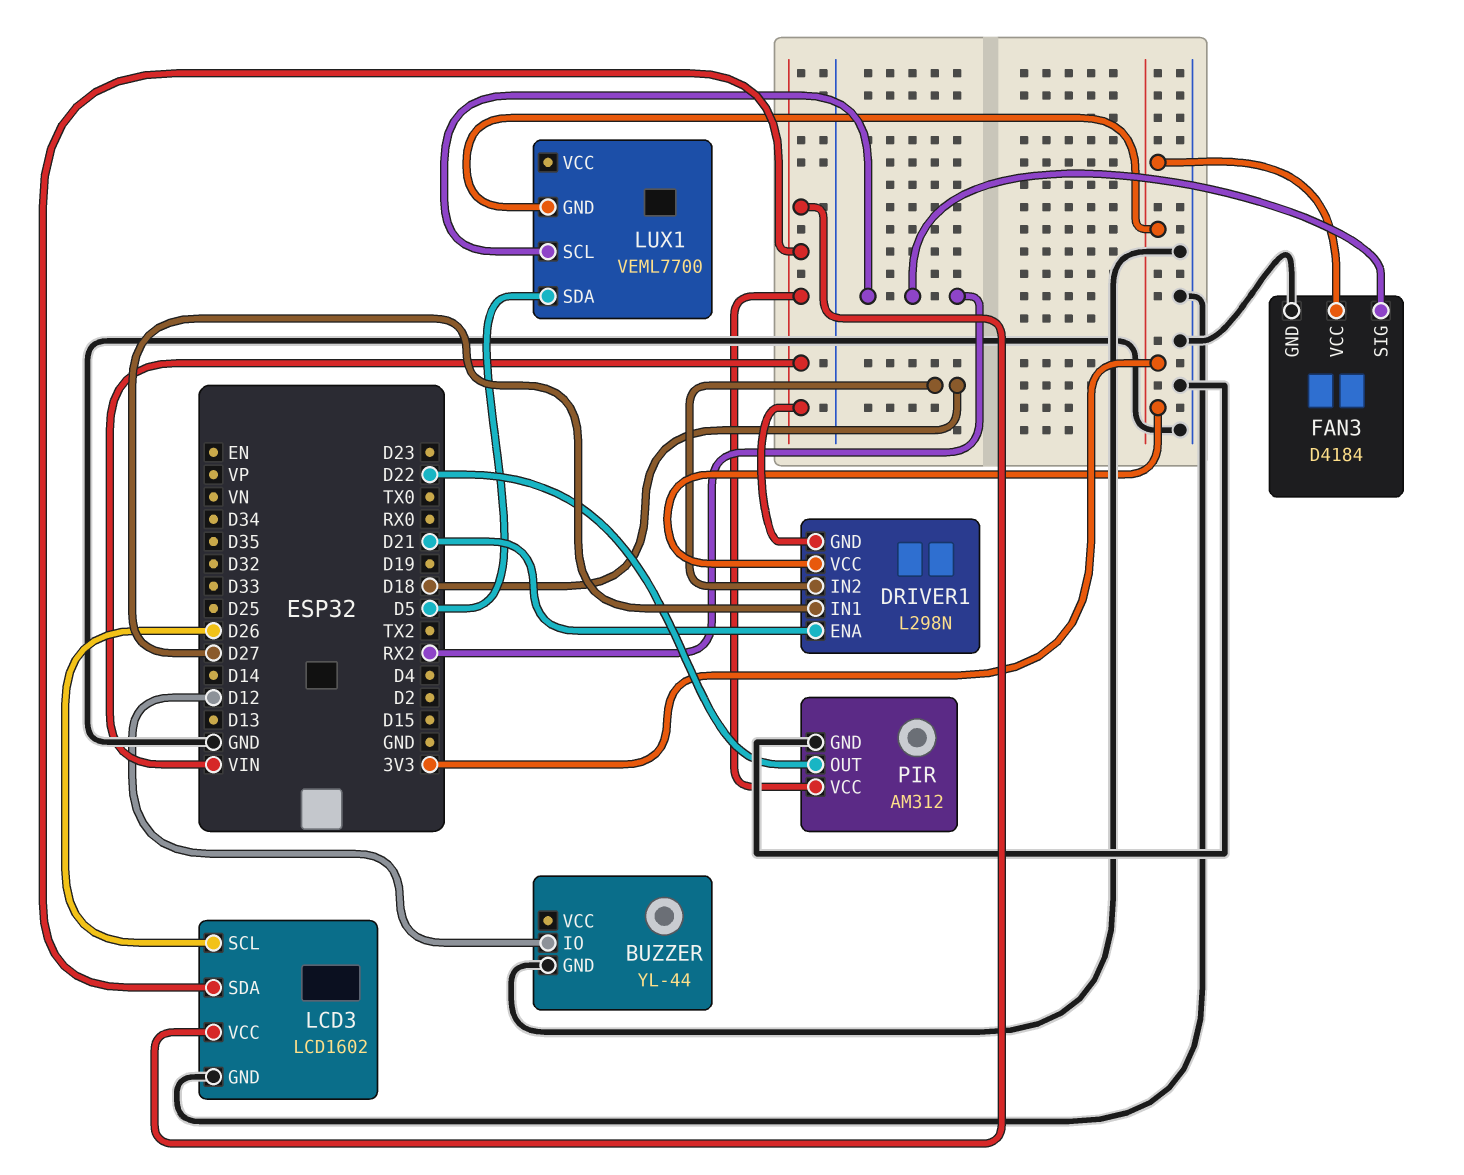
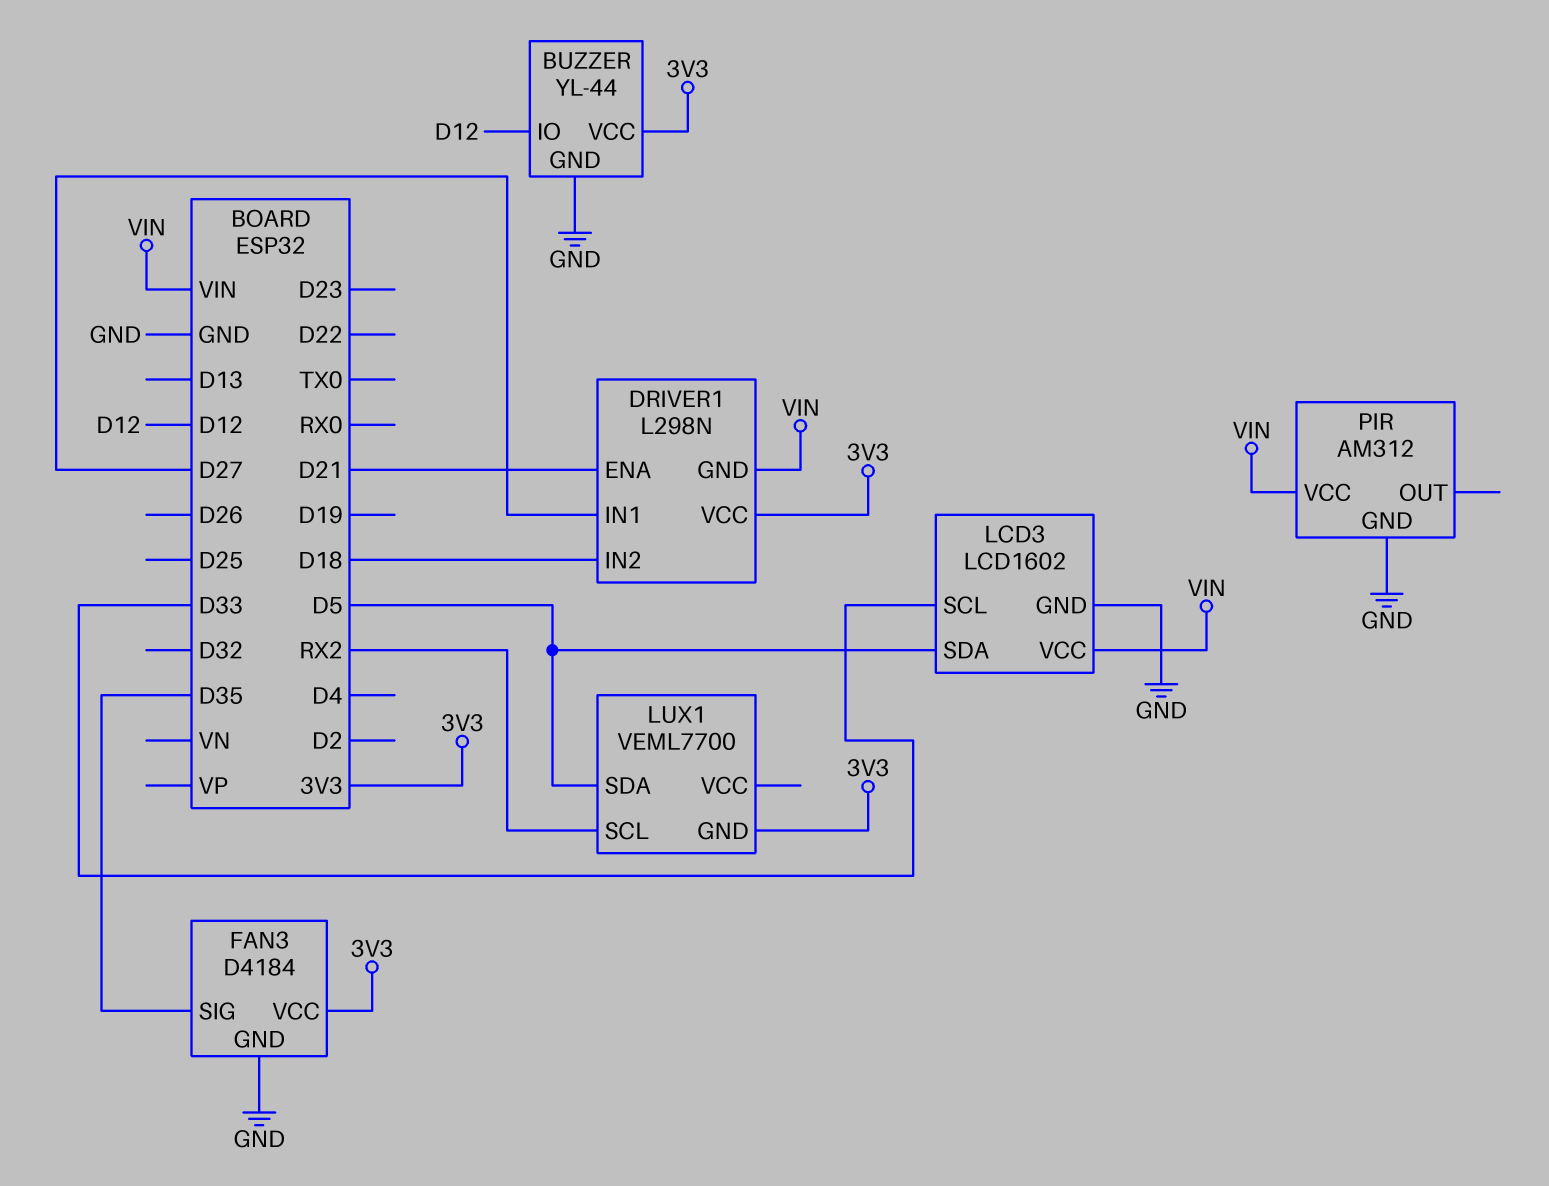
BUZZER pin VCC: none -> 3V3
FAN3 pin SIG: RX2 -> D35
LCD3 pin SCL: D26 -> D33
LCD3 pin SDA: VIN -> D5
PIR pin OUT: D22 -> none

